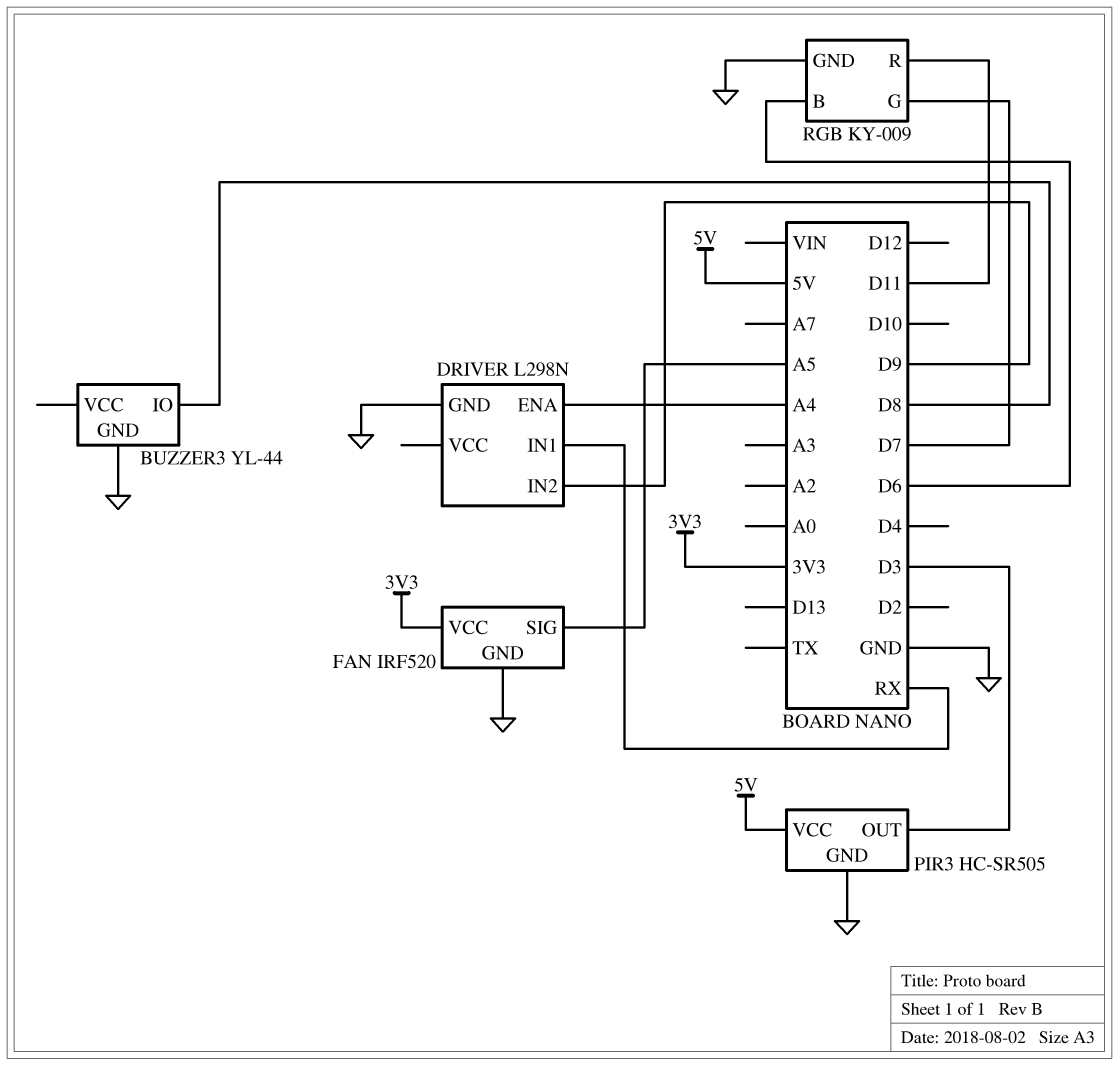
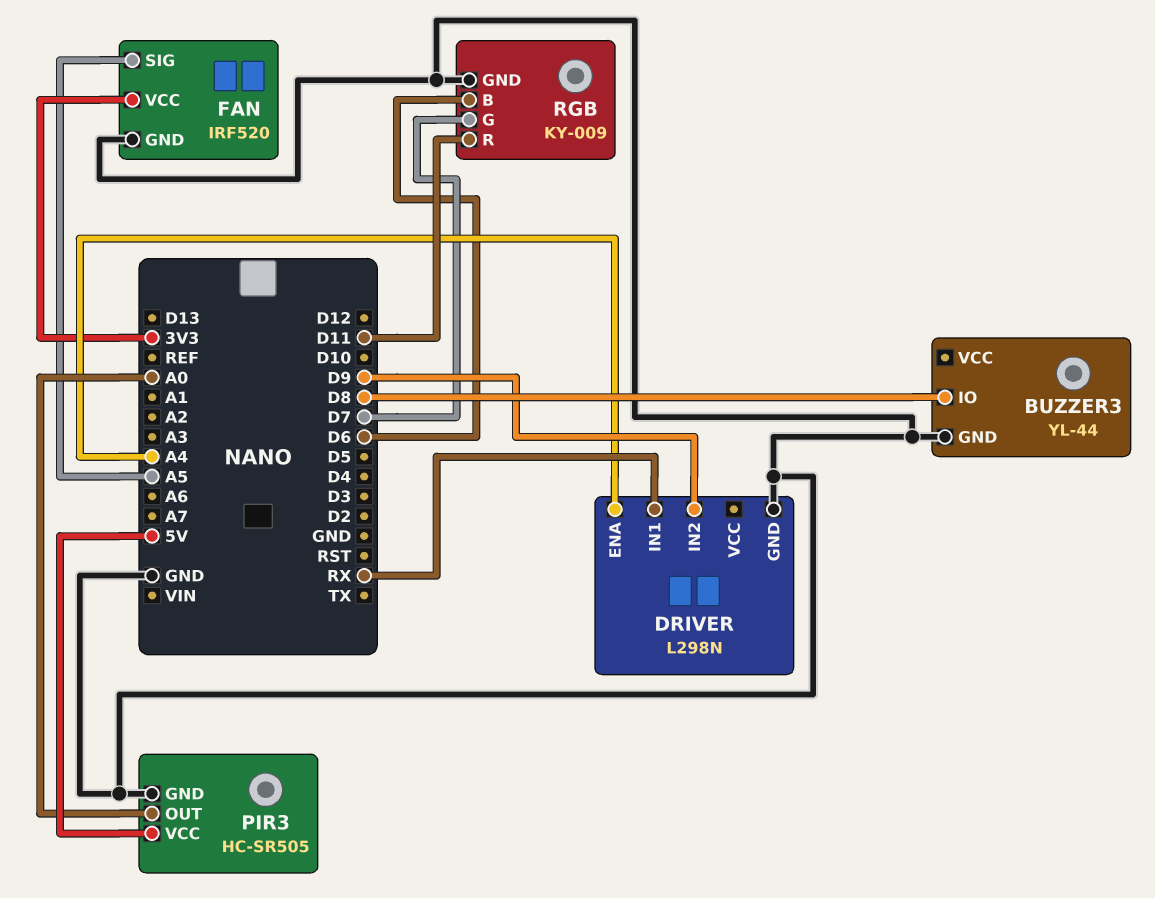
PIR3 pin OUT: D3 -> A0

